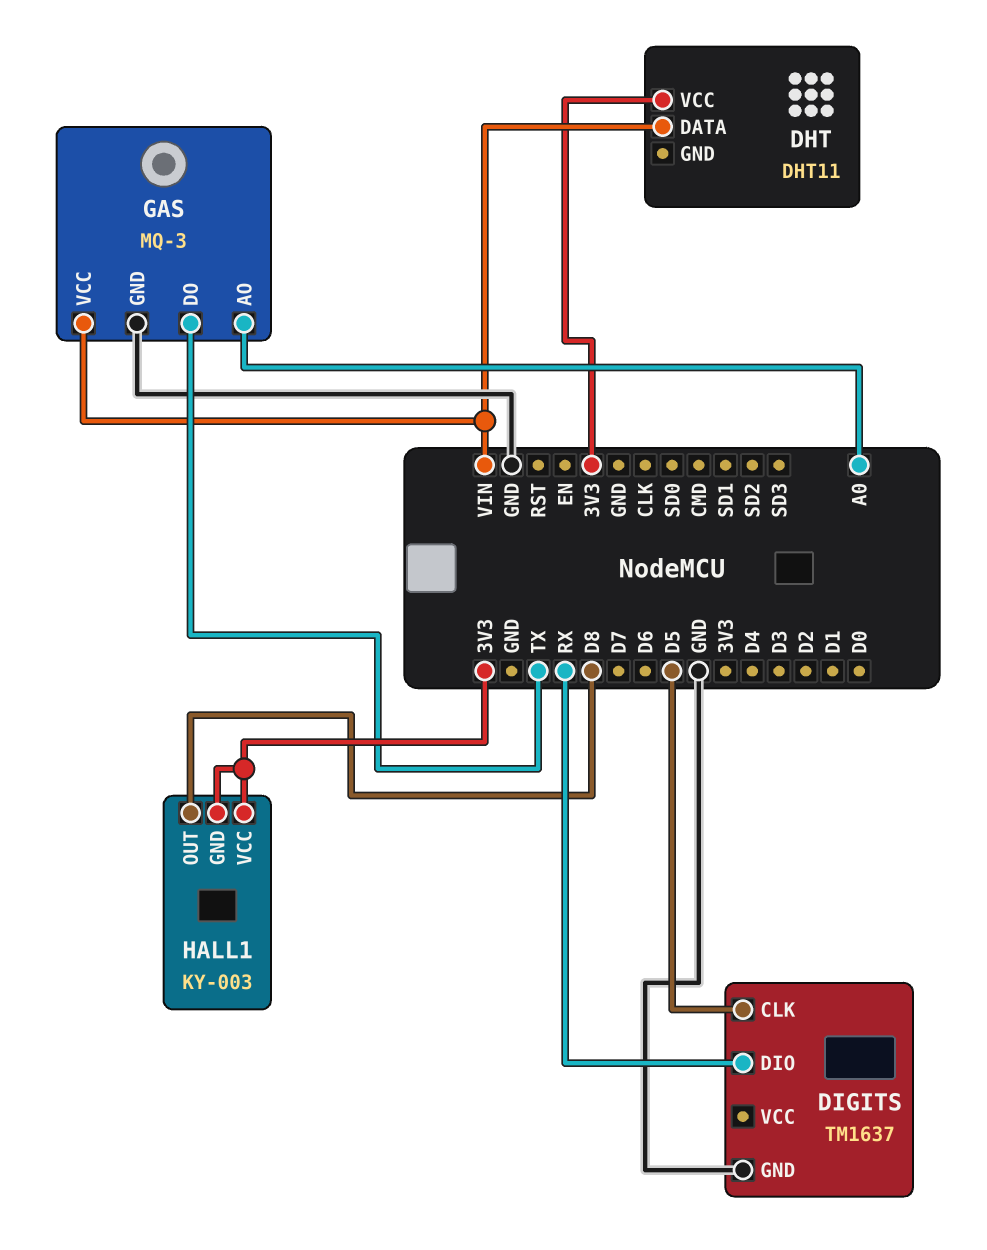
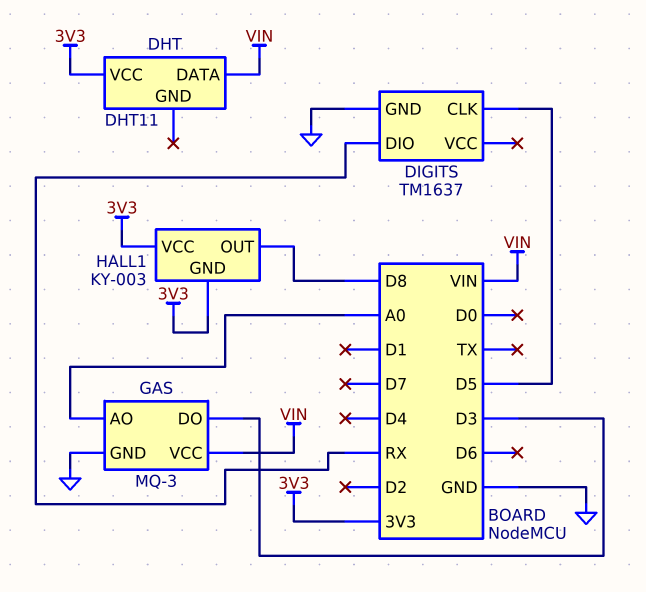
GAS pin DO: TX -> D3

